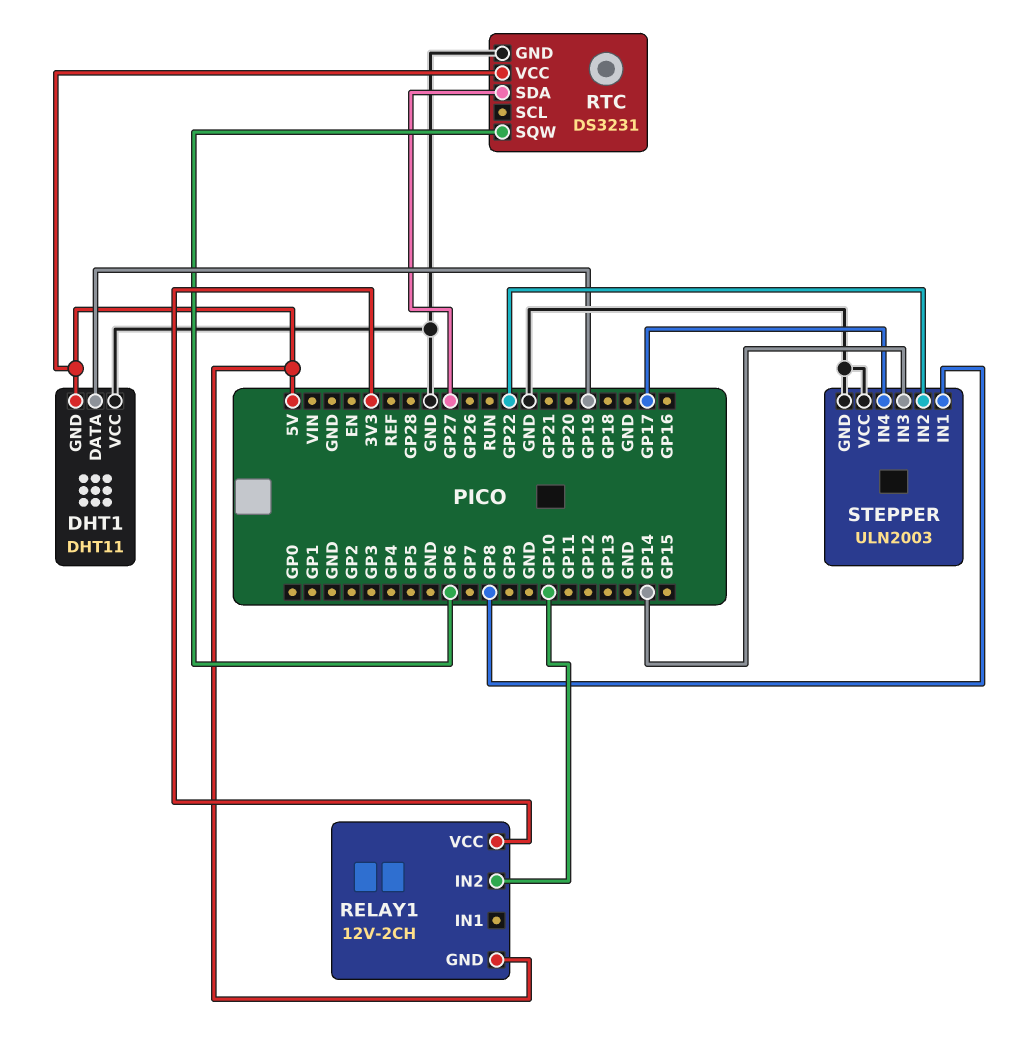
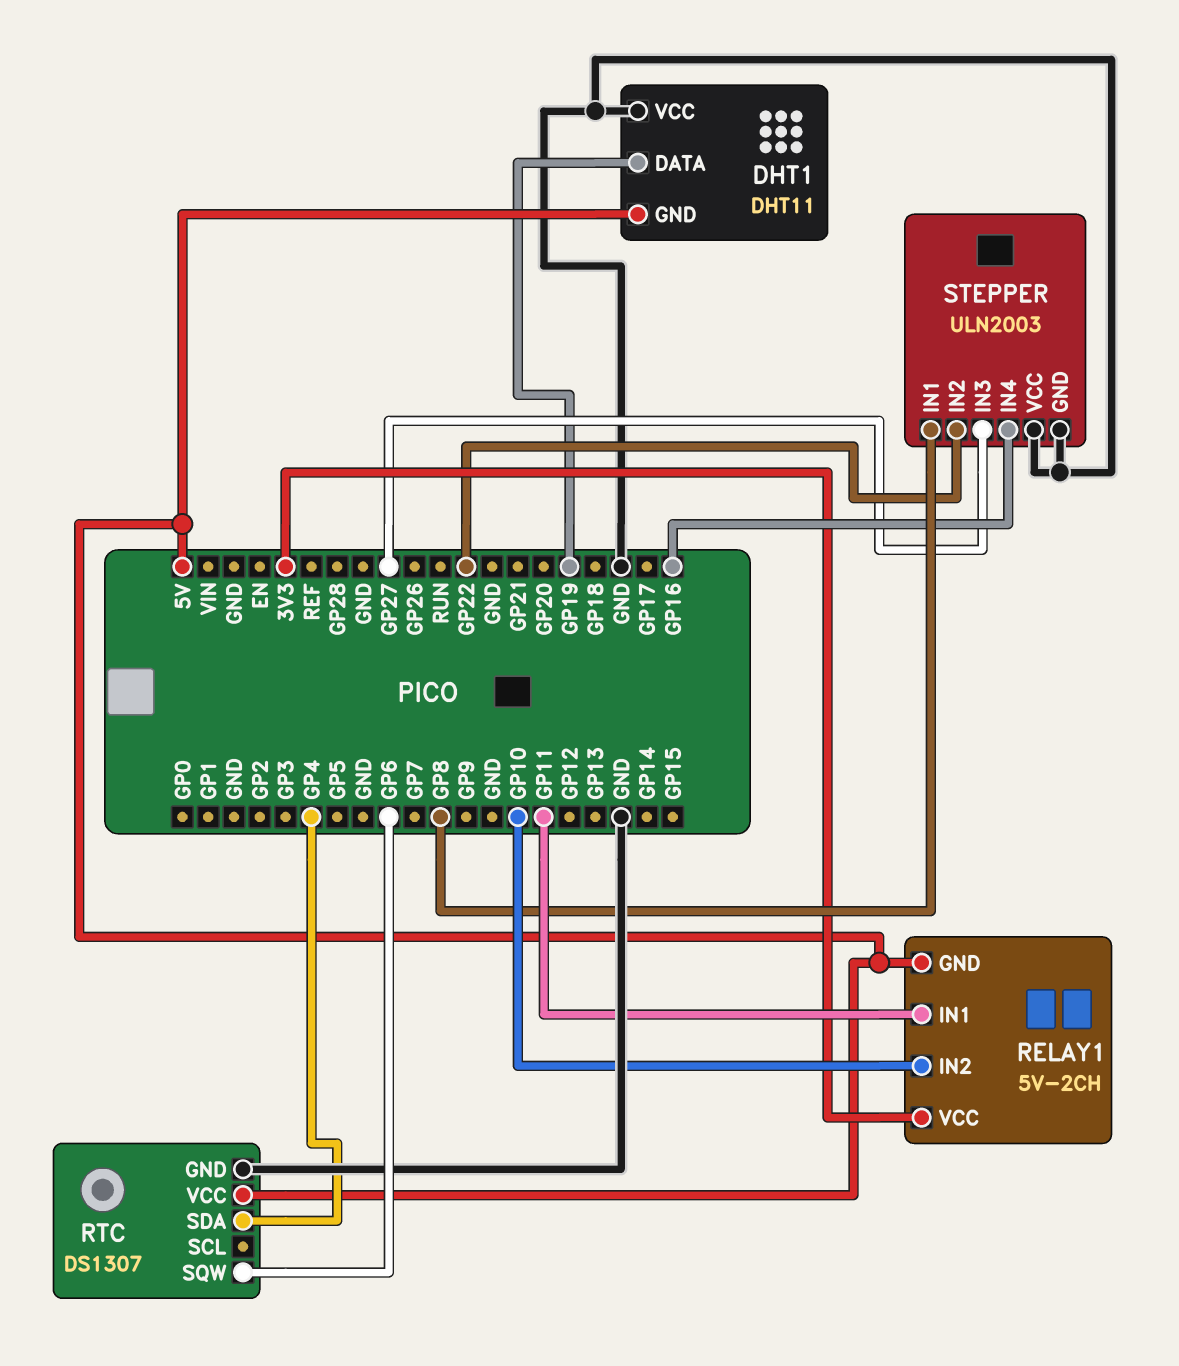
RELAY1: 12V-2CH -> 5V-2CH
RELAY1 pin IN1: none -> GP11
RTC: DS3231 -> DS1307
RTC pin SDA: GP27 -> GP4
STEPPER pin IN3: GP14 -> GP27
STEPPER pin IN4: GP17 -> GP16

